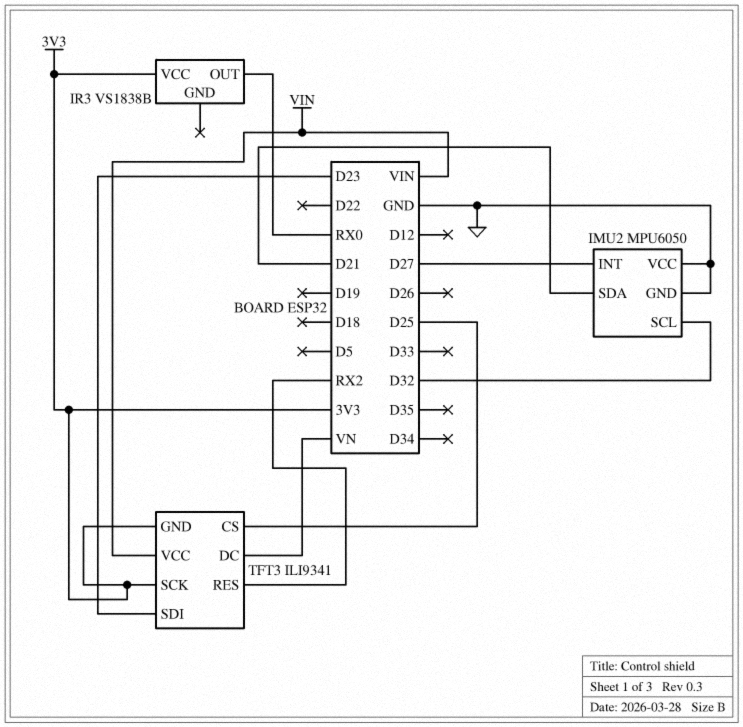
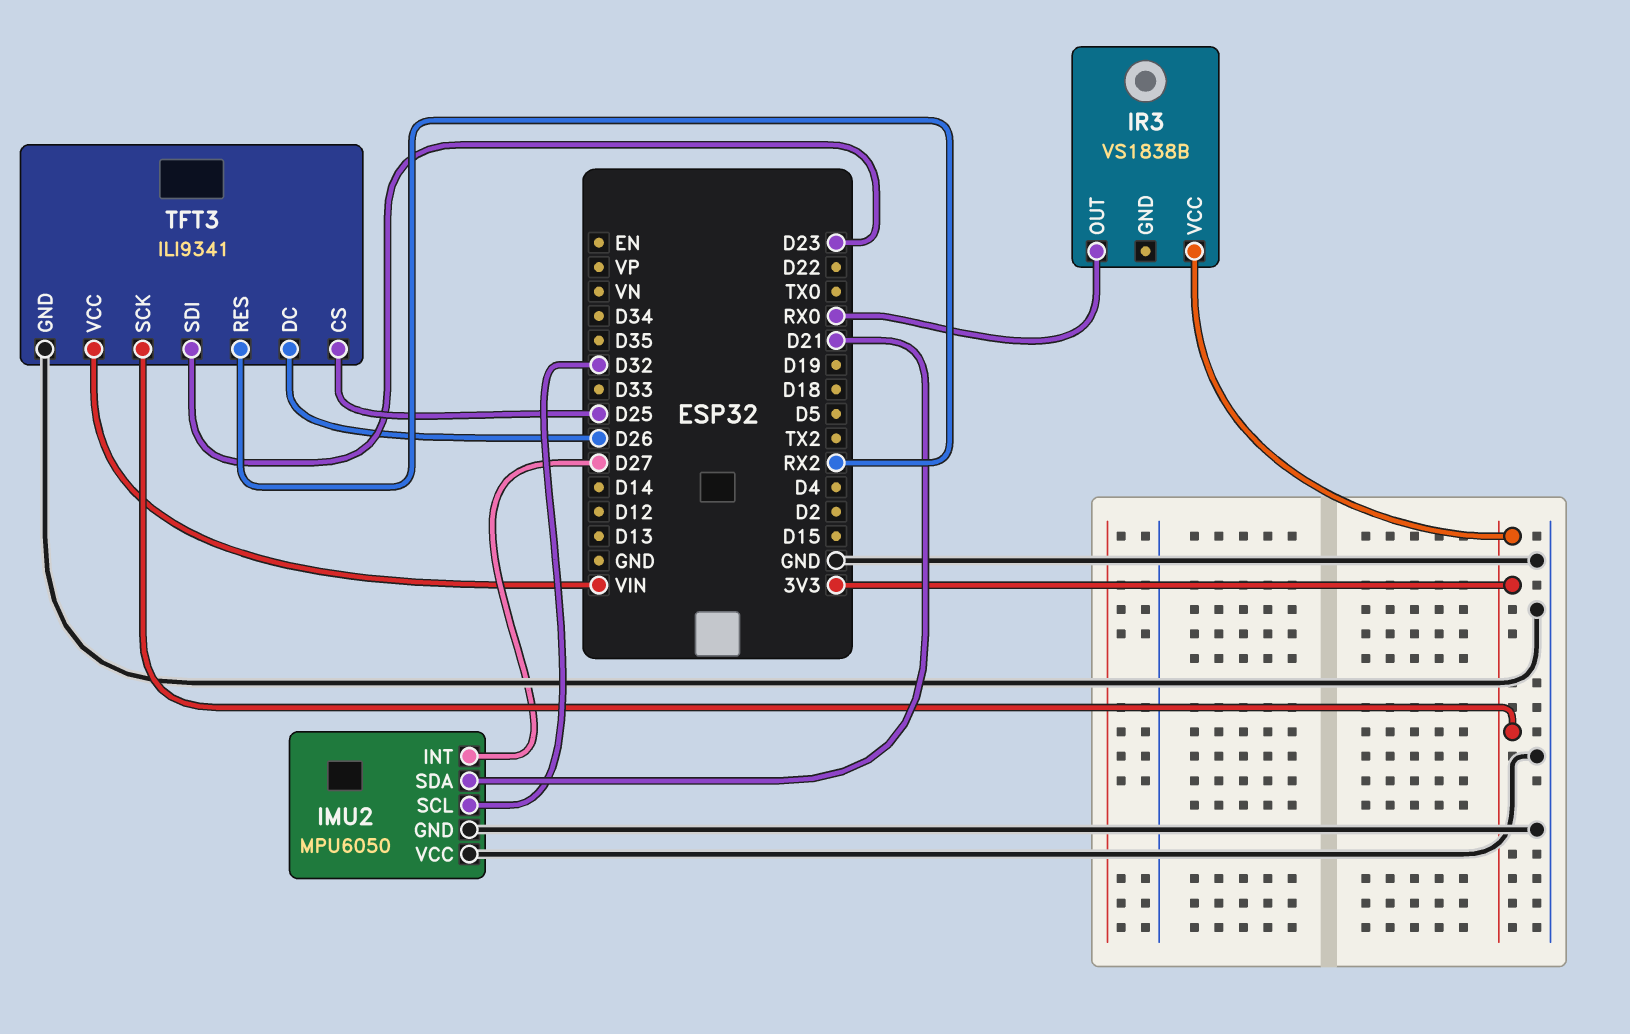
TFT3 pin DC: VN -> D26
TFT3 pin GND: 3V3 -> GND

